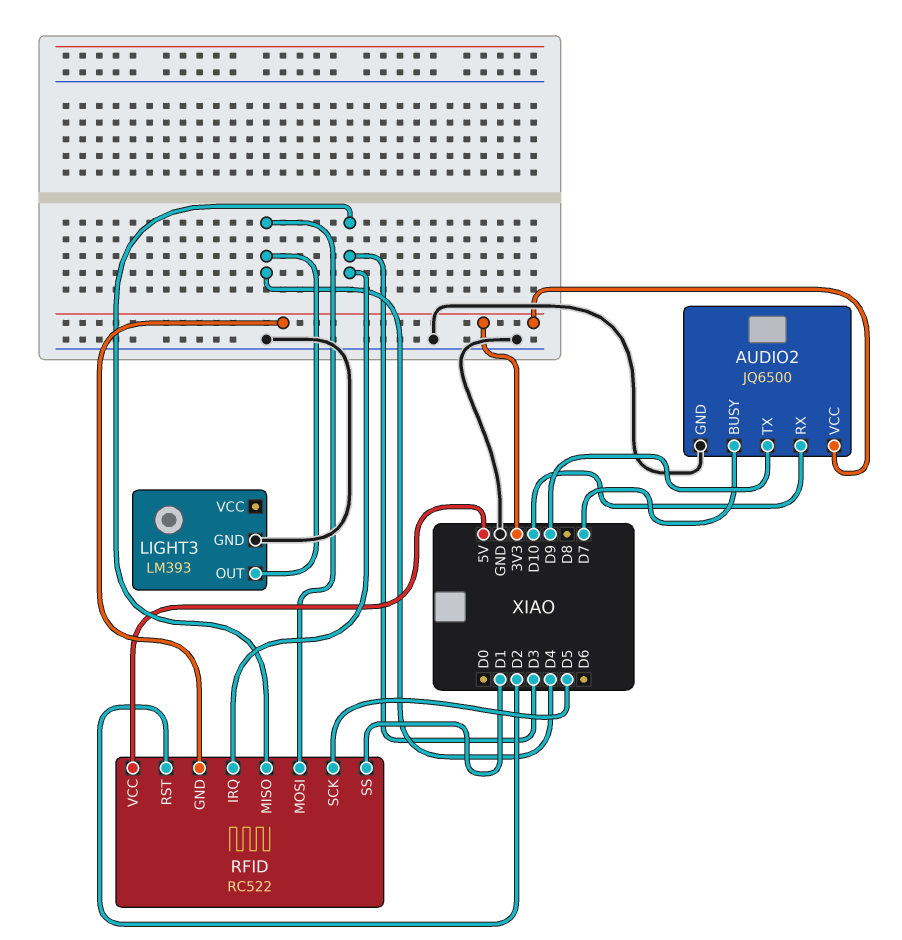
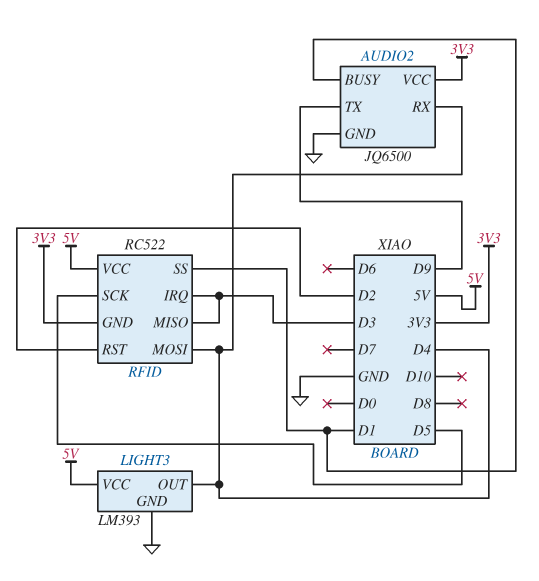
AUDIO2 pin BUSY: D7 -> D1
AUDIO2 pin RX: D10 -> D4
LIGHT3 pin VCC: none -> 5V

